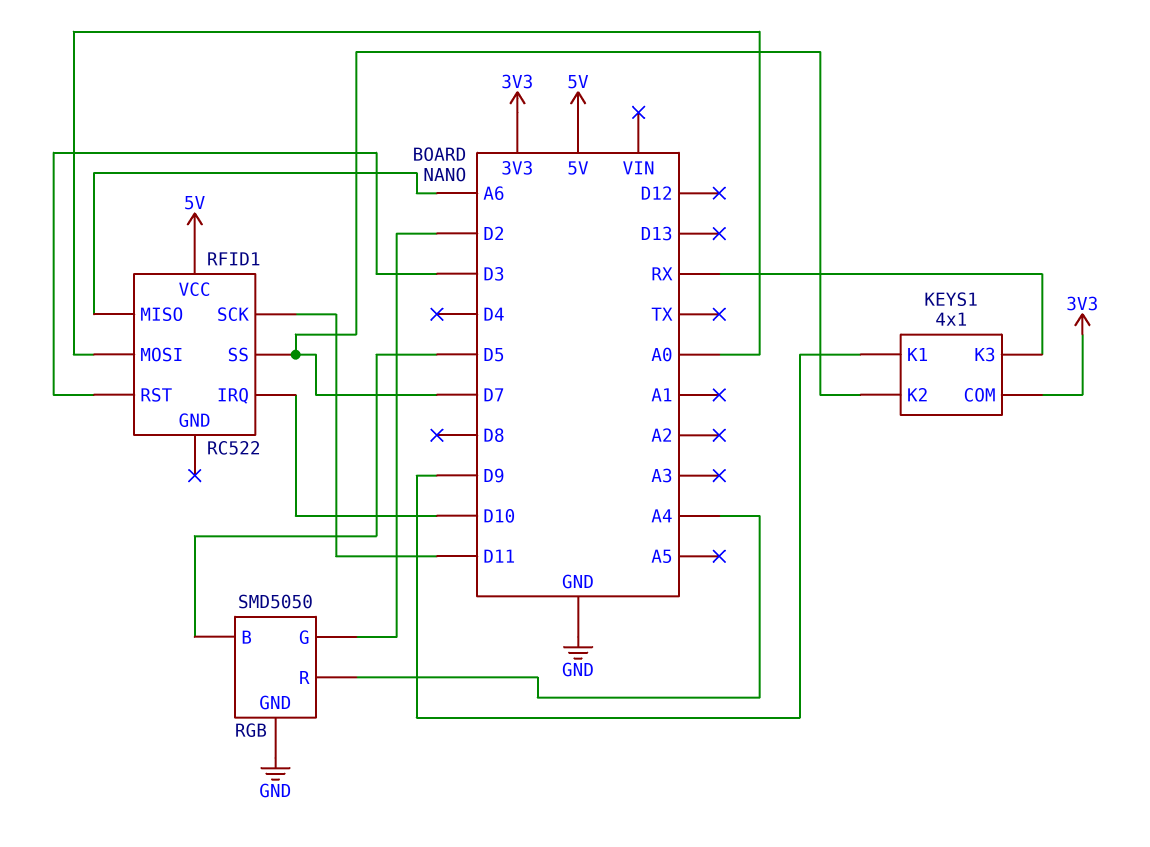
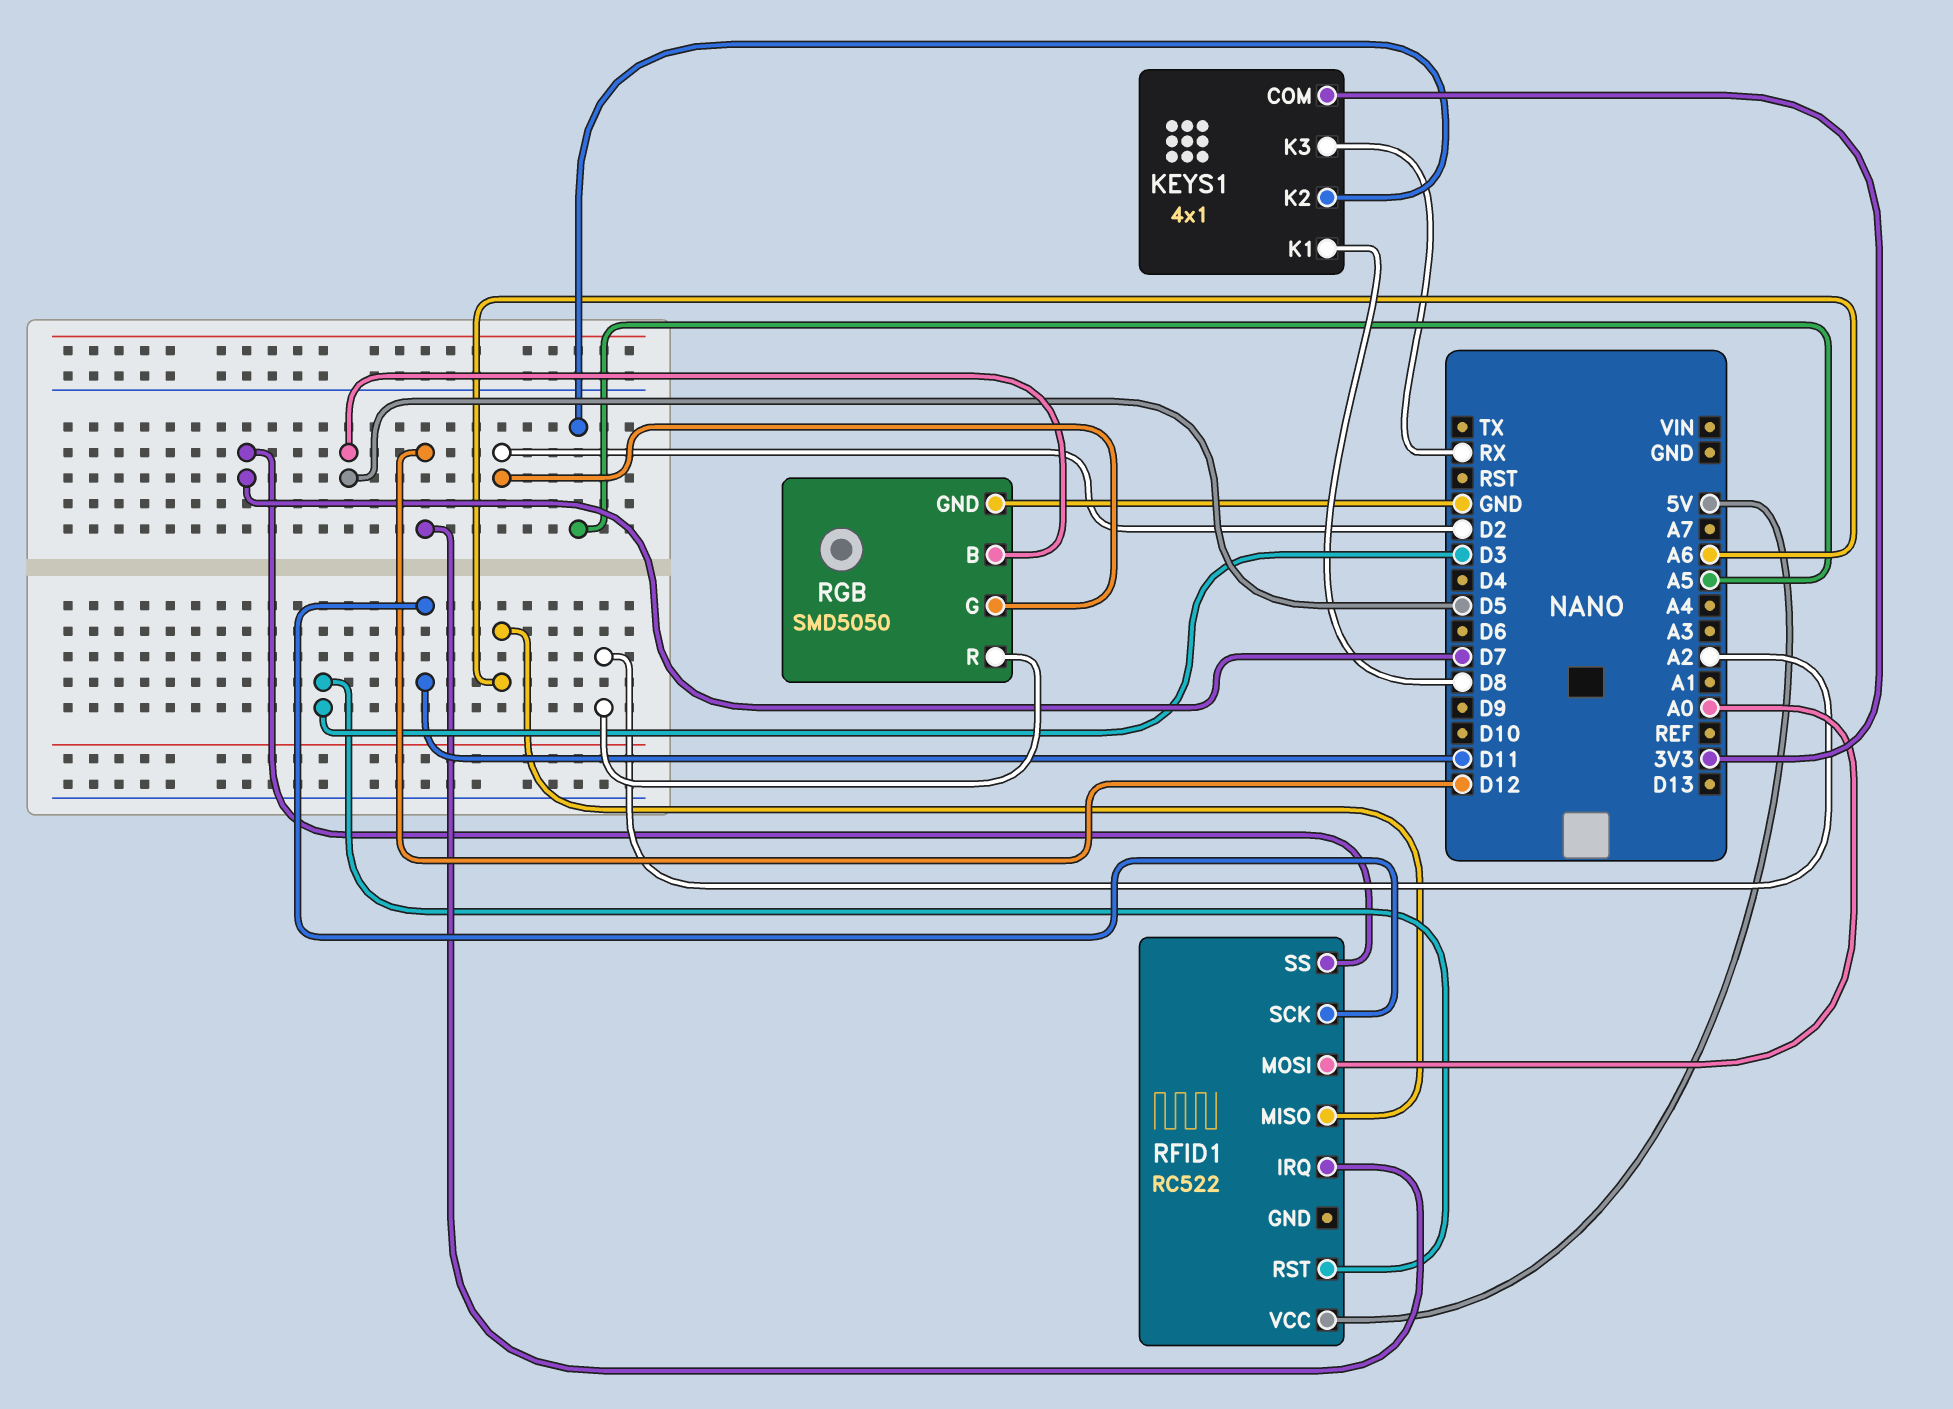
KEYS1 pin K1: D9 -> D8
KEYS1 pin K2: D7 -> A5
RFID1 pin IRQ: D10 -> D12
RGB pin R: A4 -> A2

